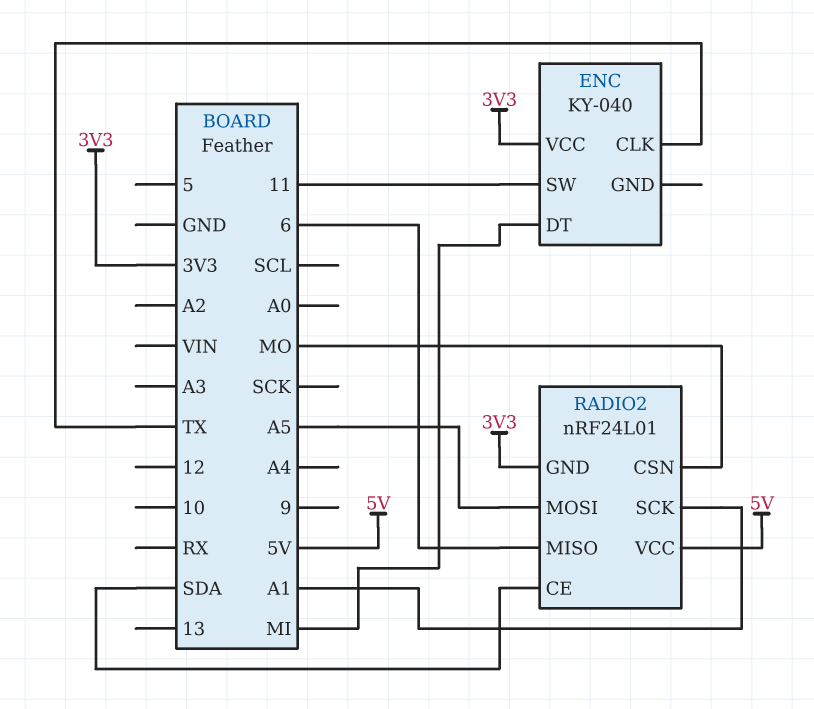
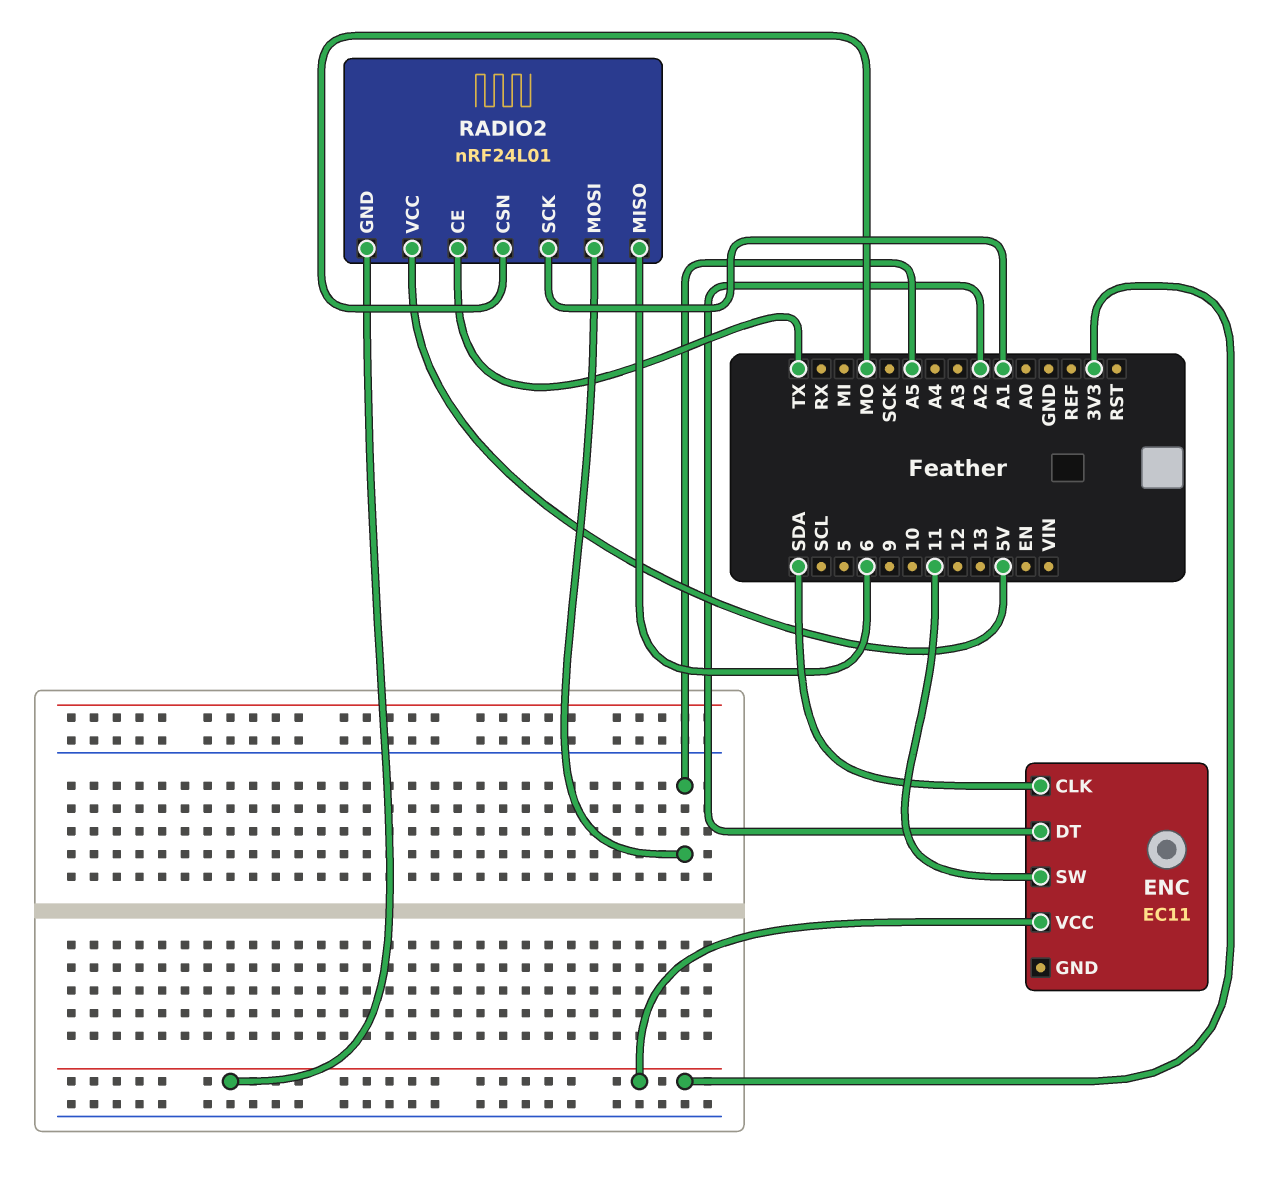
ENC: KY-040 -> EC11
ENC pin CLK: TX -> SDA
ENC pin DT: MI -> A2
RADIO2 pin CE: SDA -> TX

